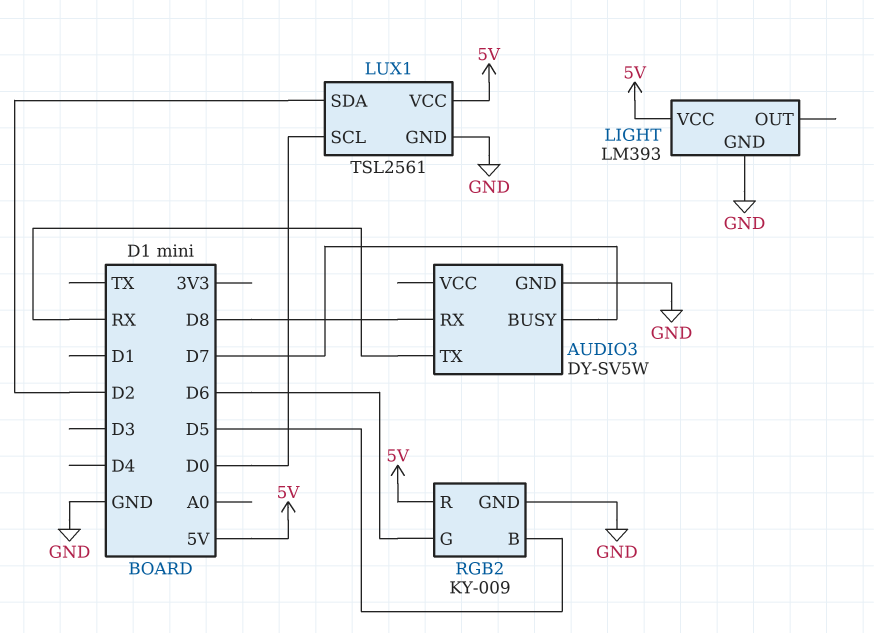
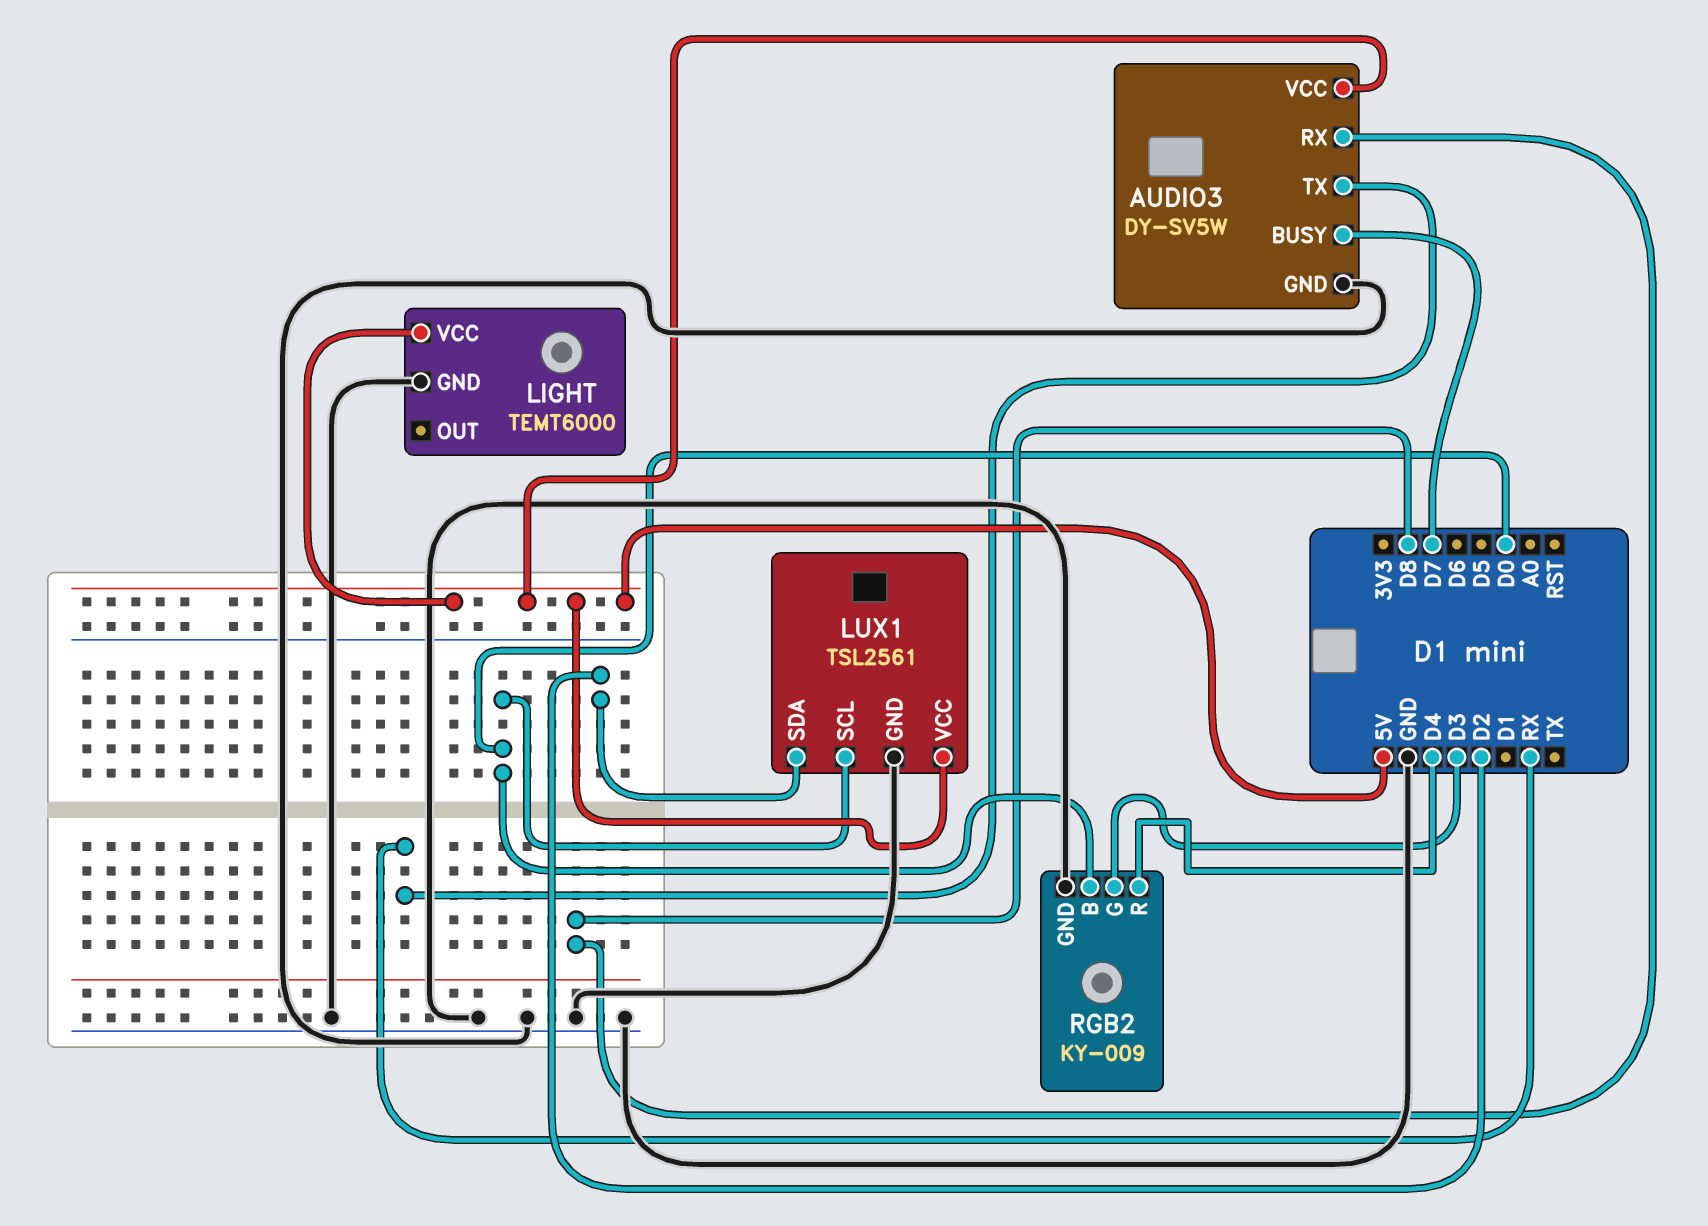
AUDIO3 pin VCC: none -> 5V
LIGHT: LM393 -> TEMT6000
RGB2 pin B: D5 -> D0
RGB2 pin G: D6 -> D3
RGB2 pin R: 5V -> D4

